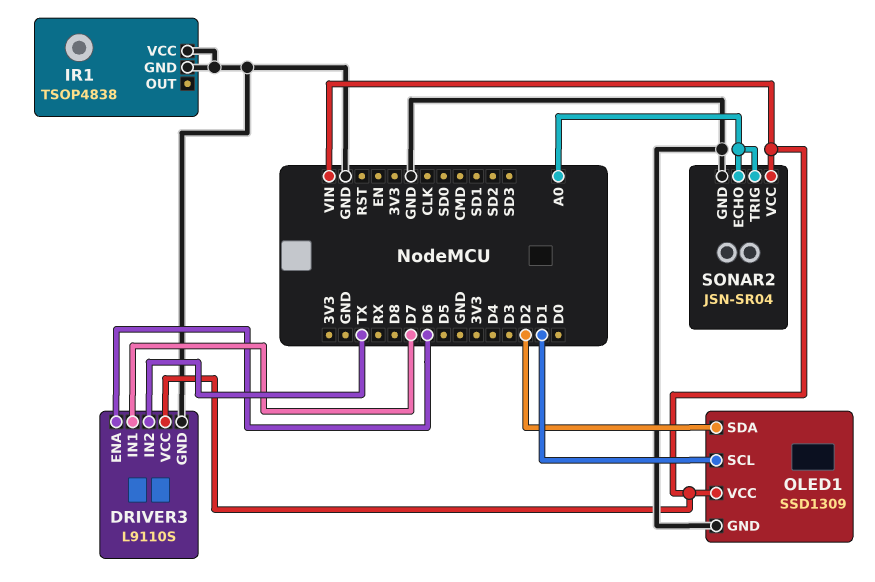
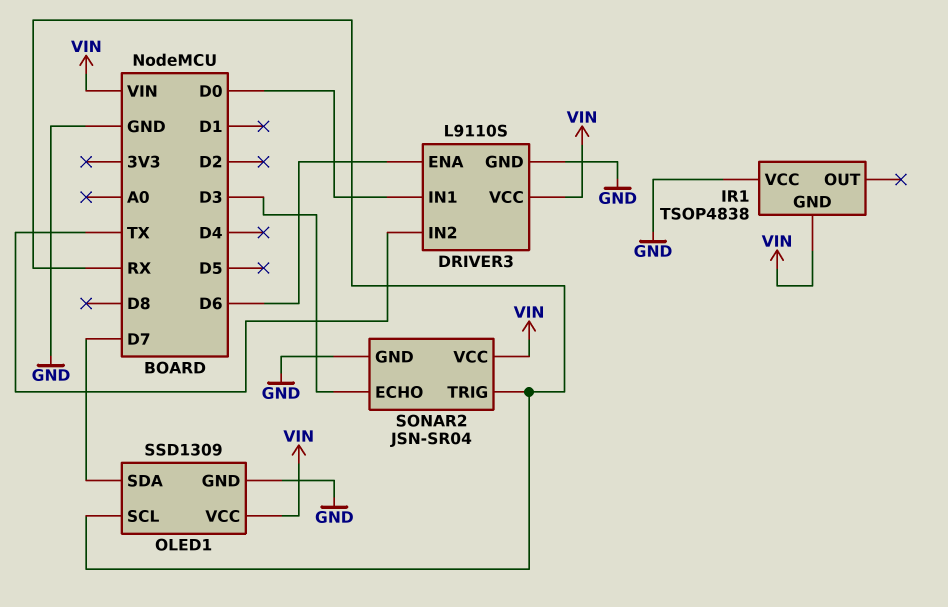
DRIVER3 pin IN1: D7 -> D0
IR1 pin GND: GND -> VIN
OLED1 pin SCL: D1 -> RX
OLED1 pin SDA: D2 -> D7
SONAR2 pin ECHO: A0 -> D3
SONAR2 pin TRIG: A0 -> RX

